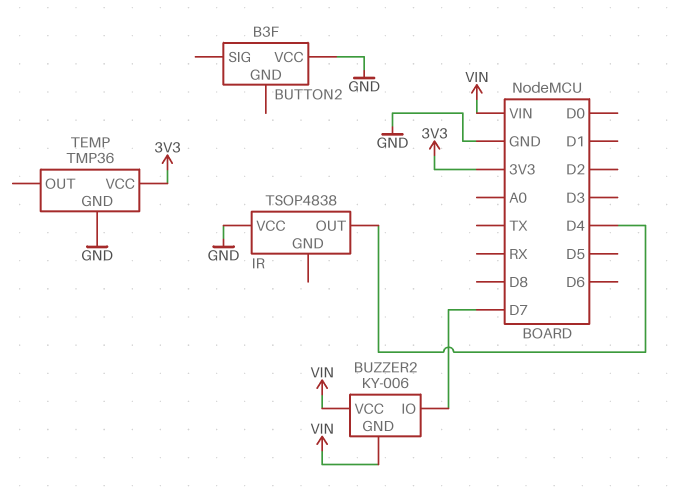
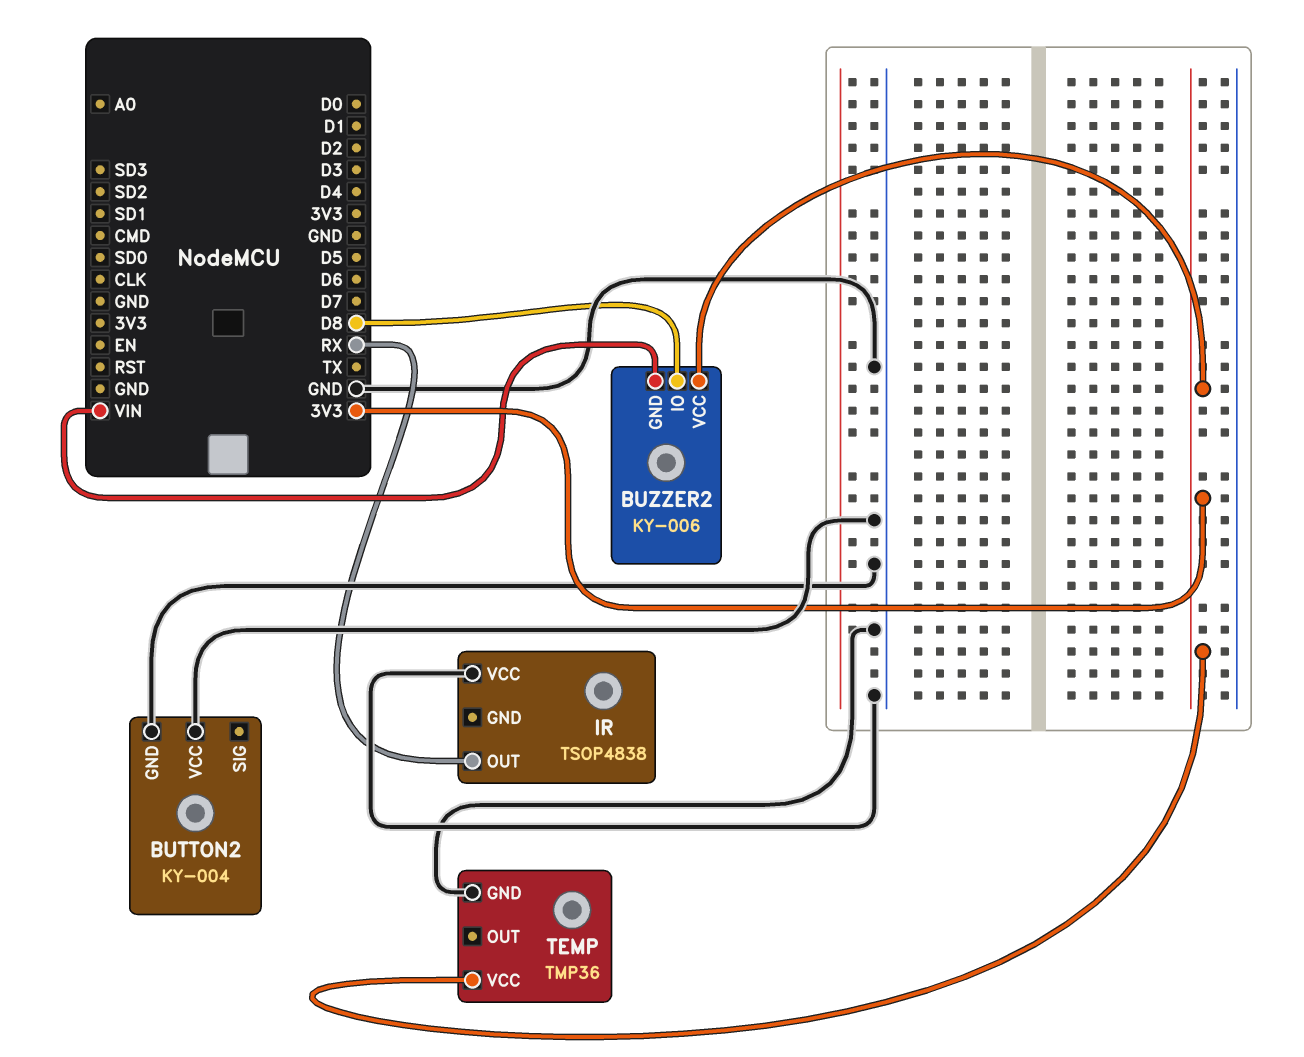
BUTTON2: B3F -> KY-004
BUTTON2 pin GND: none -> GND
BUZZER2 pin IO: D7 -> D8
BUZZER2 pin VCC: VIN -> 3V3
IR pin OUT: D4 -> RX

